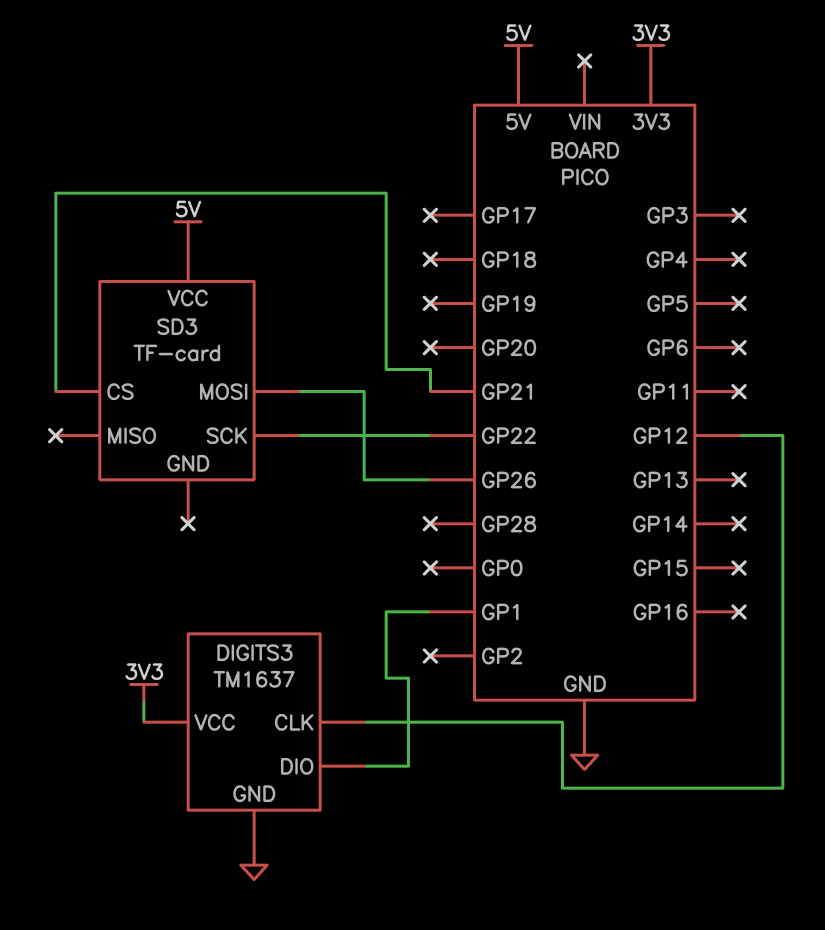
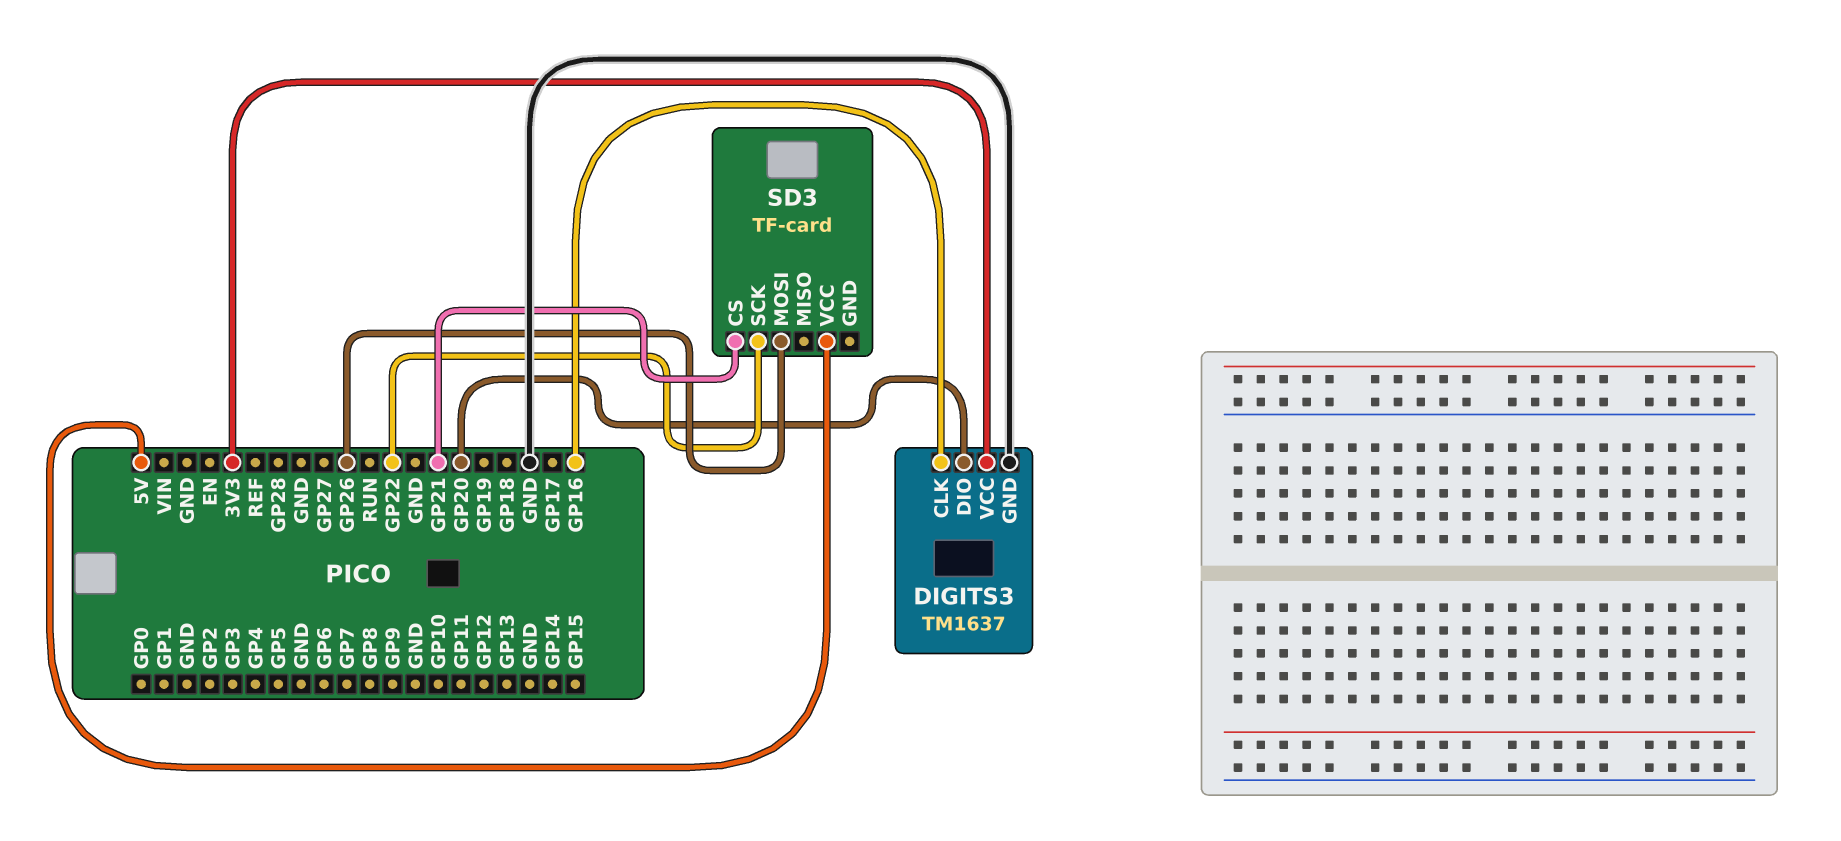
DIGITS3 pin CLK: GP12 -> GP16
DIGITS3 pin DIO: GP1 -> GP20

